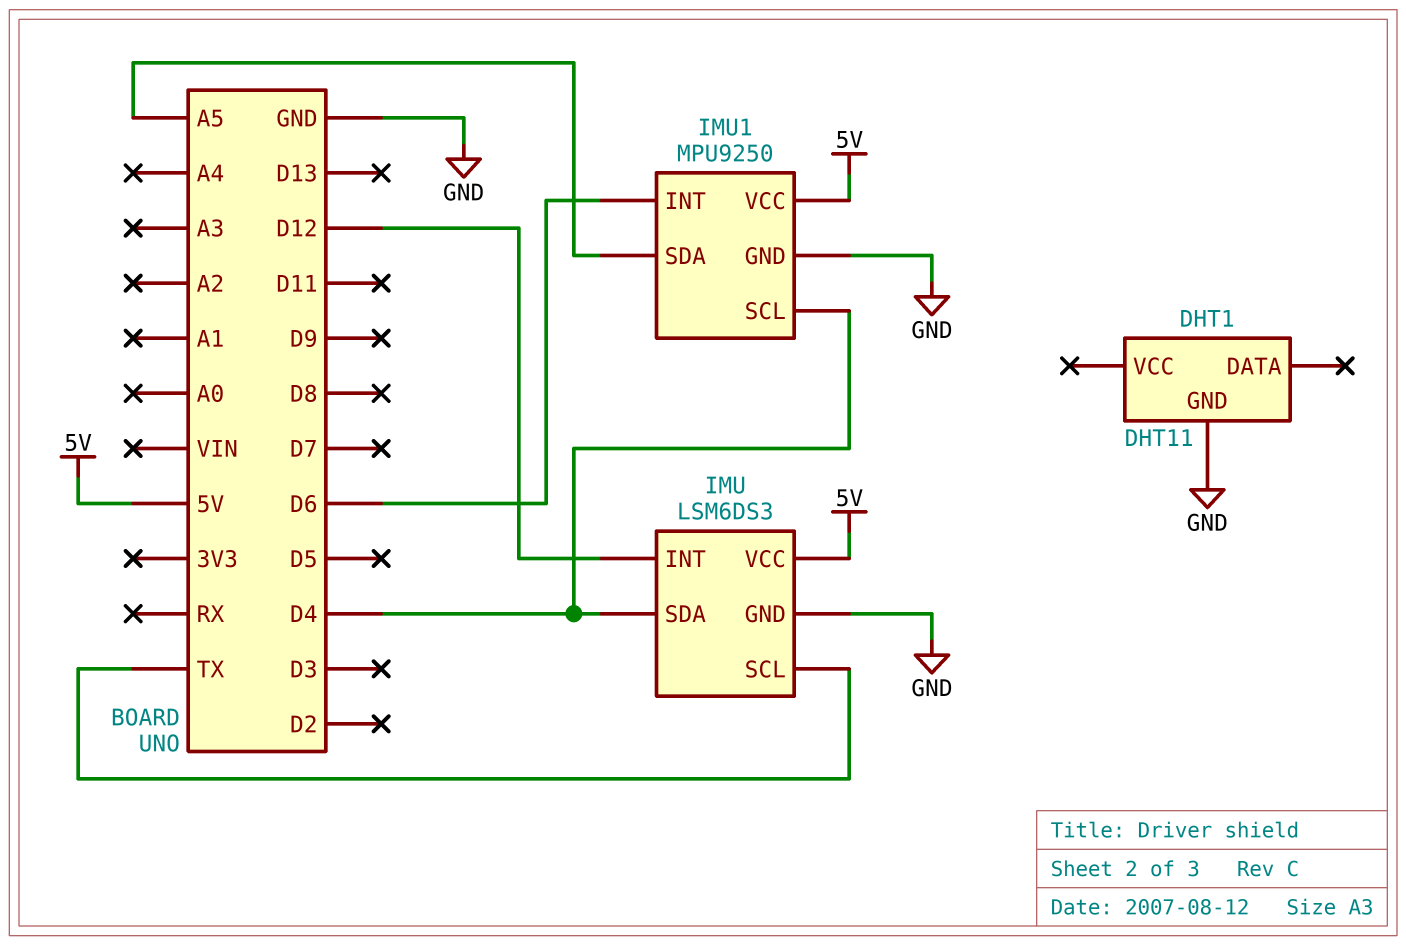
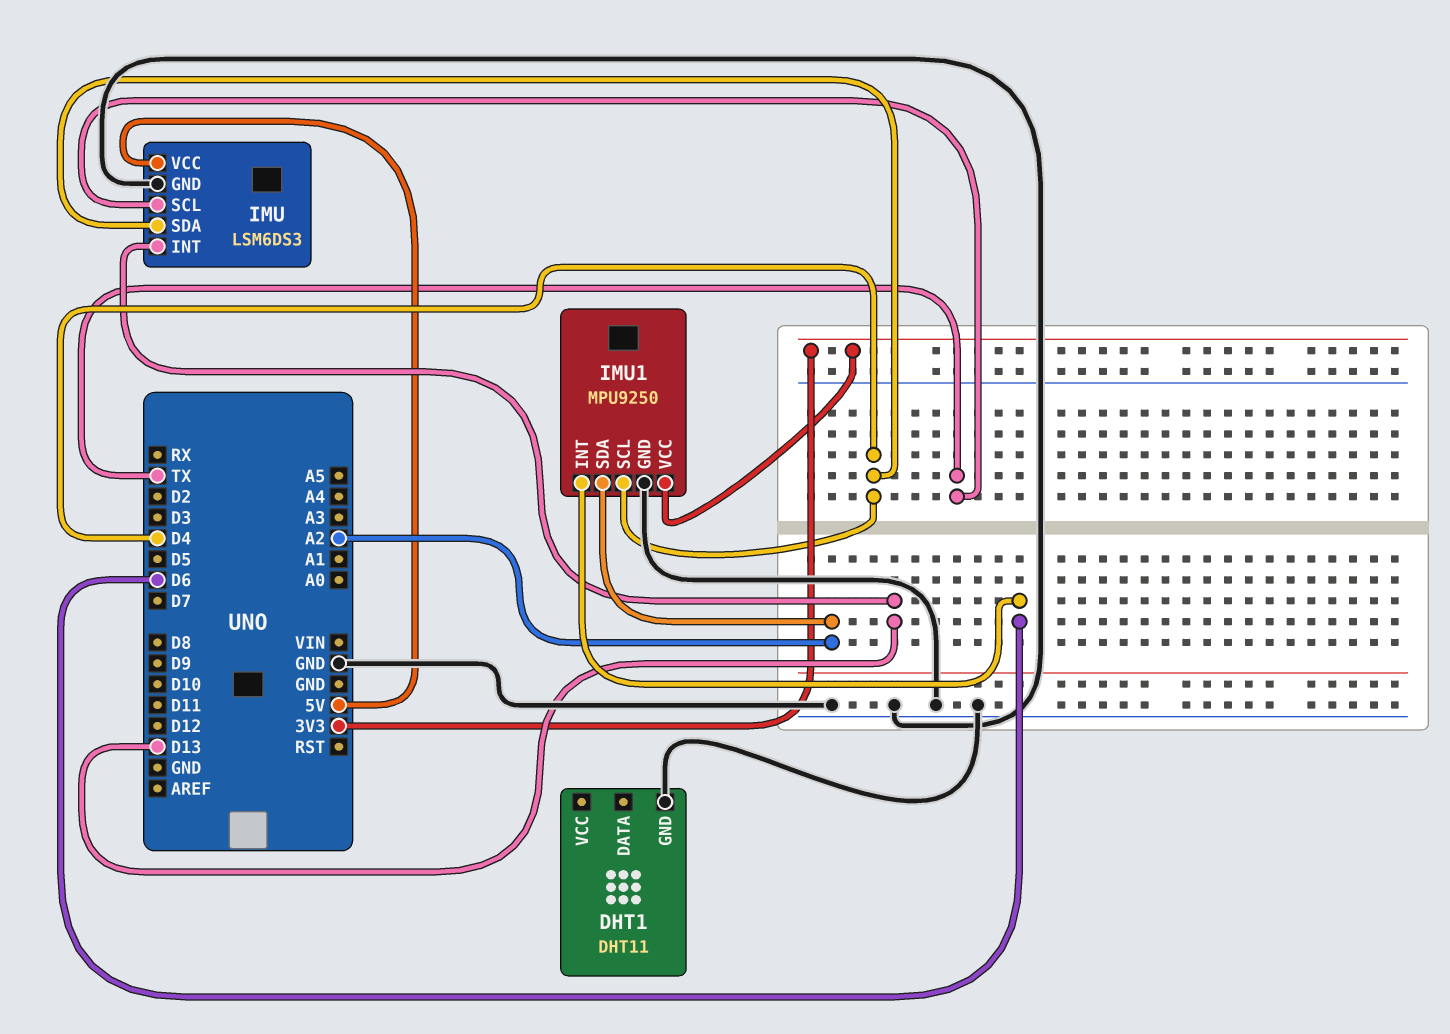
IMU pin INT: D12 -> D13
IMU1 pin SDA: A5 -> A2
IMU1 pin VCC: 5V -> 3V3

